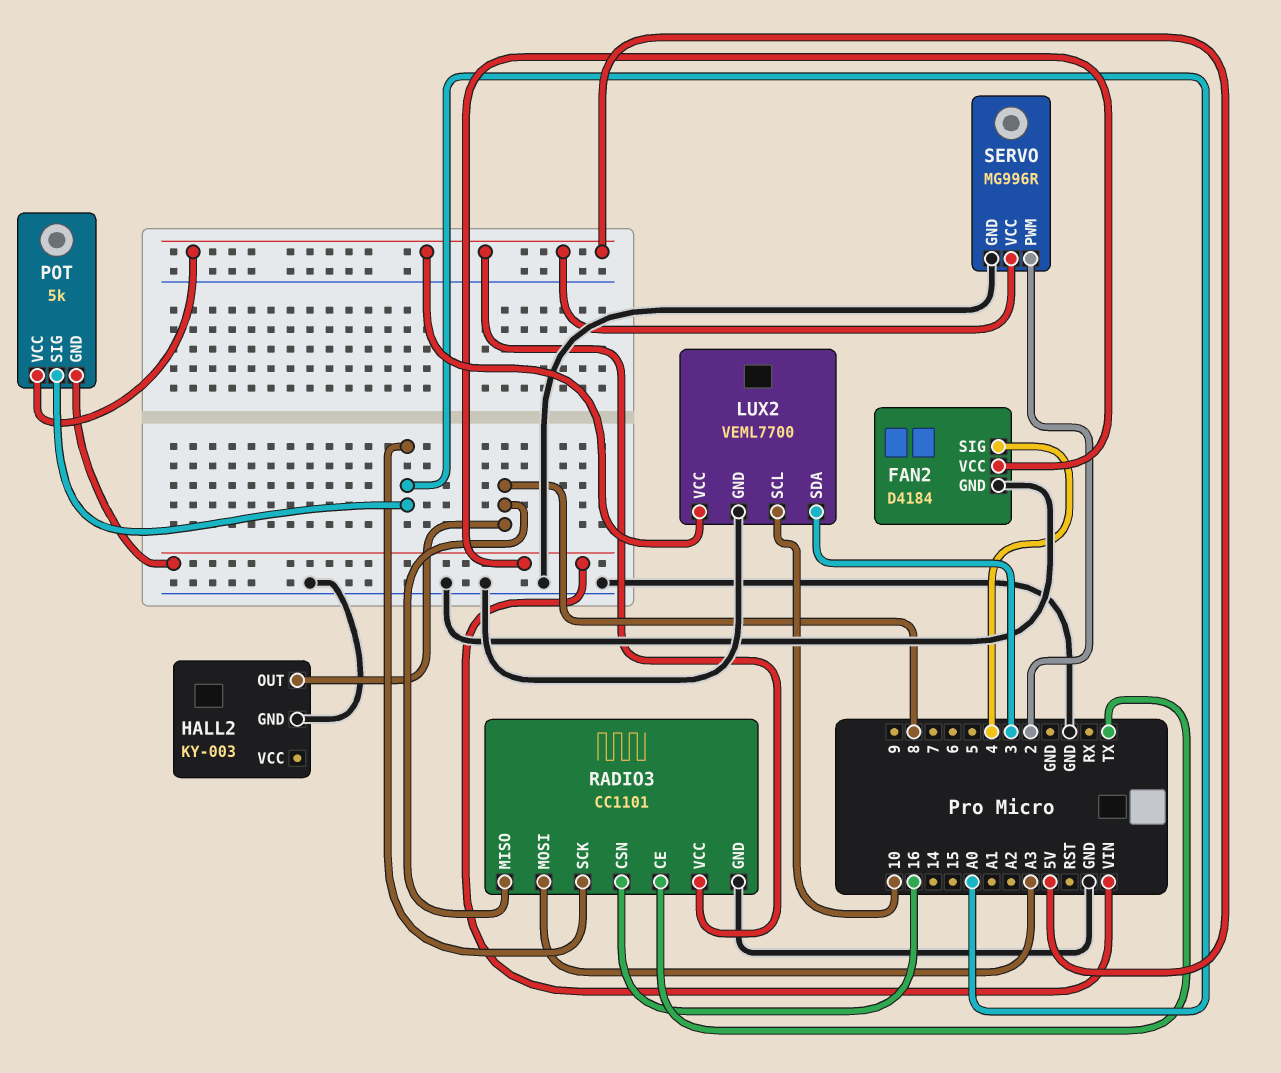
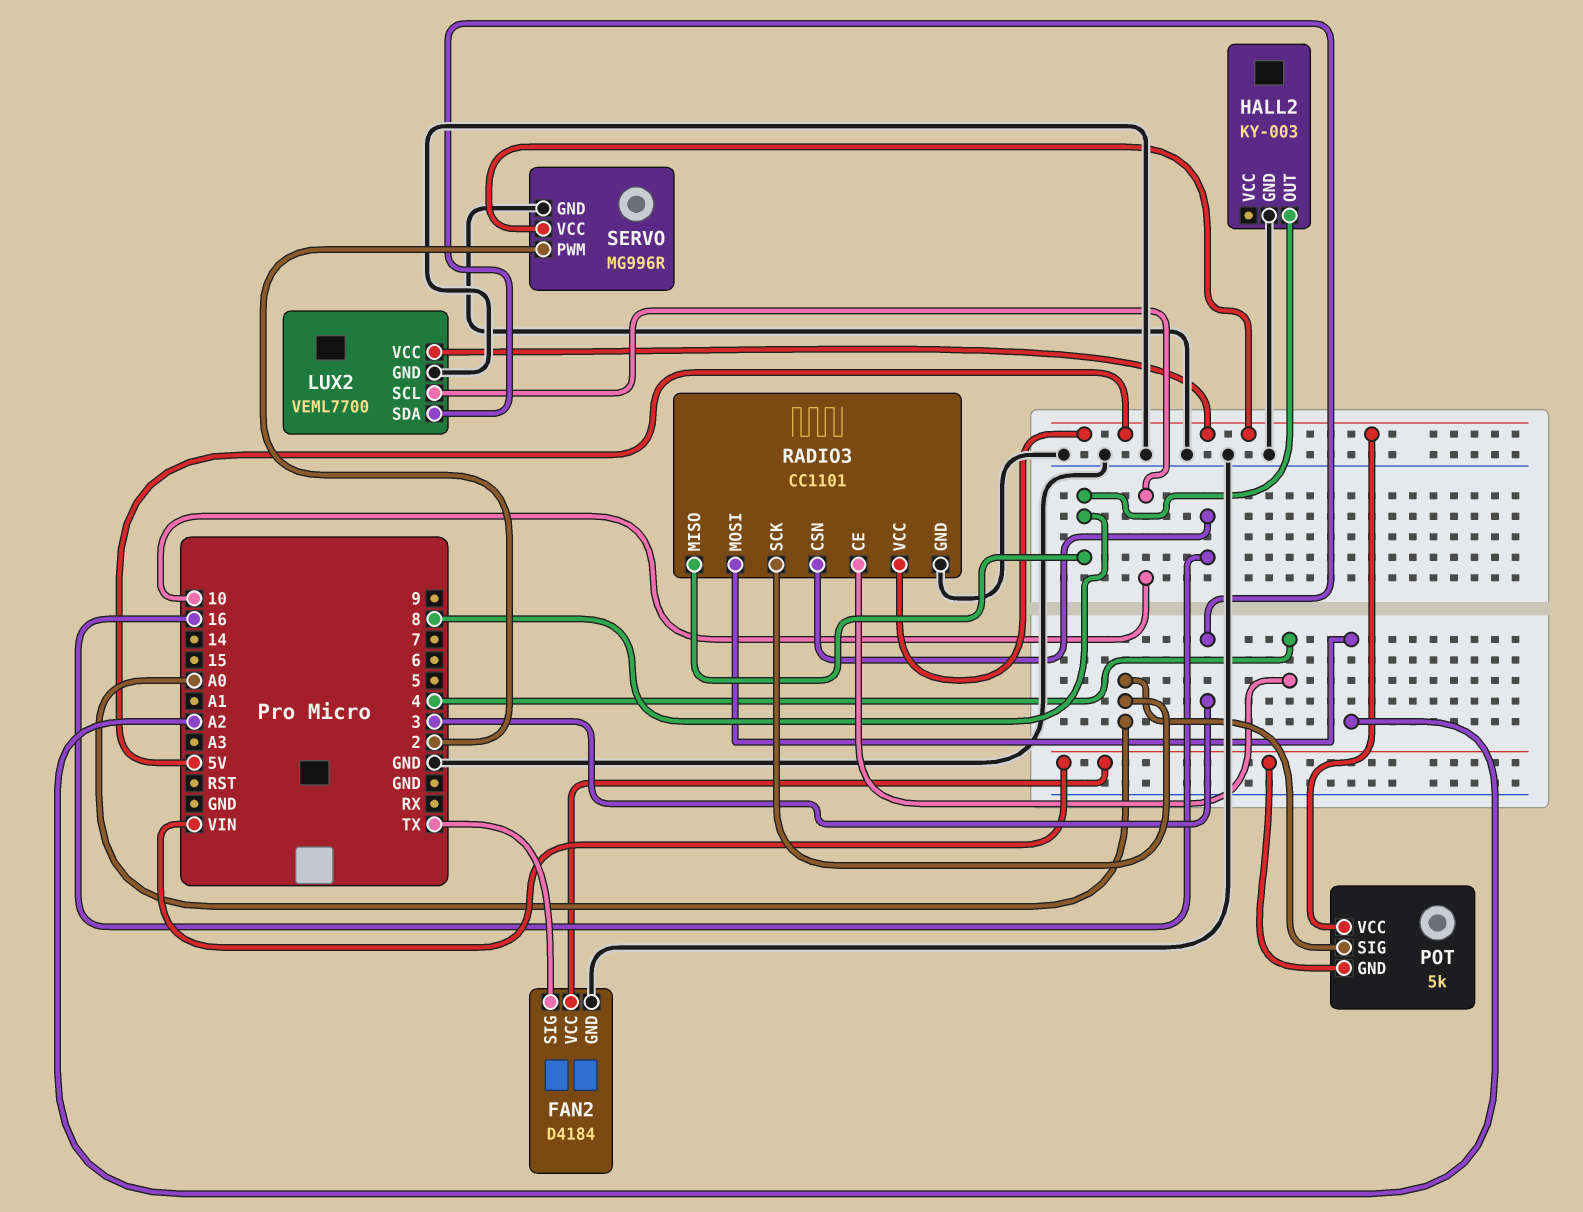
FAN2 pin SIG: 4 -> TX
RADIO3 pin CE: TX -> 4
RADIO3 pin MOSI: A3 -> A2

